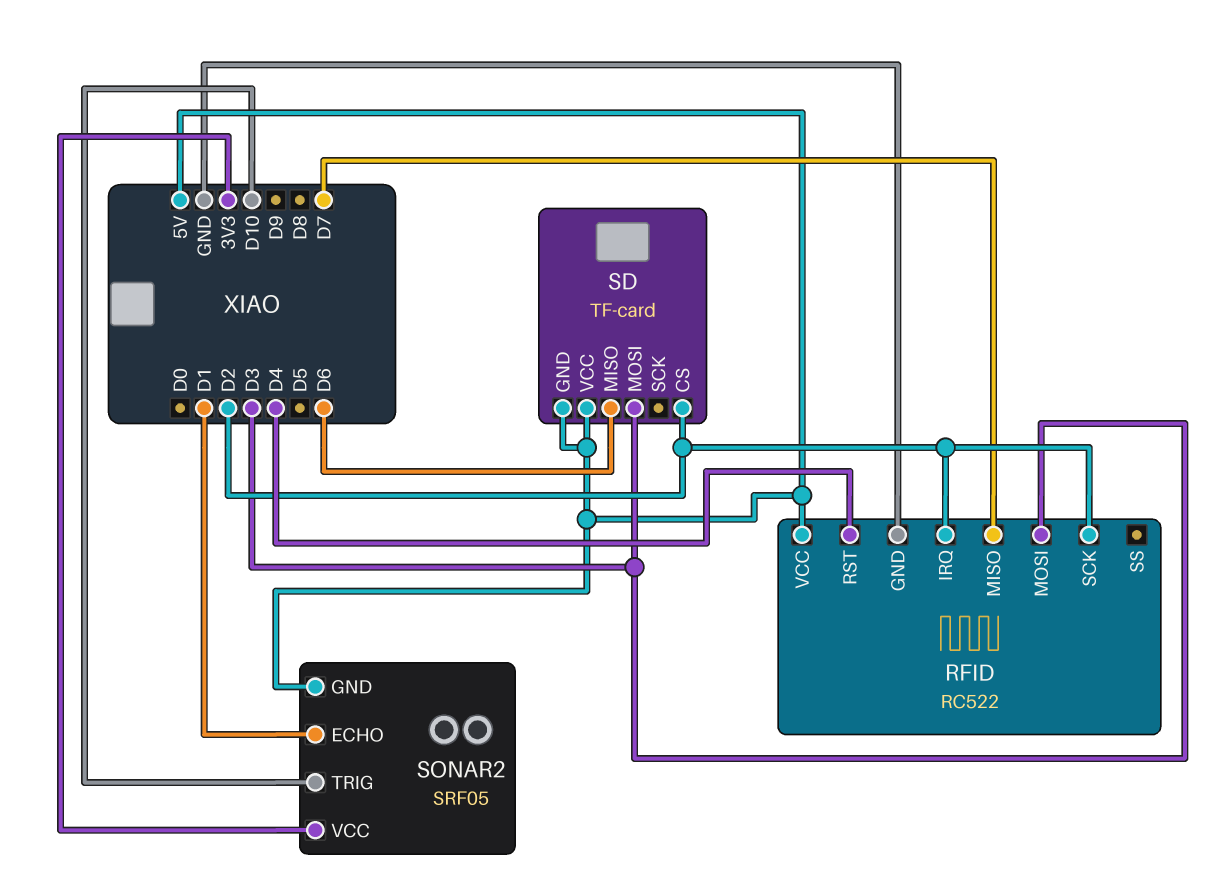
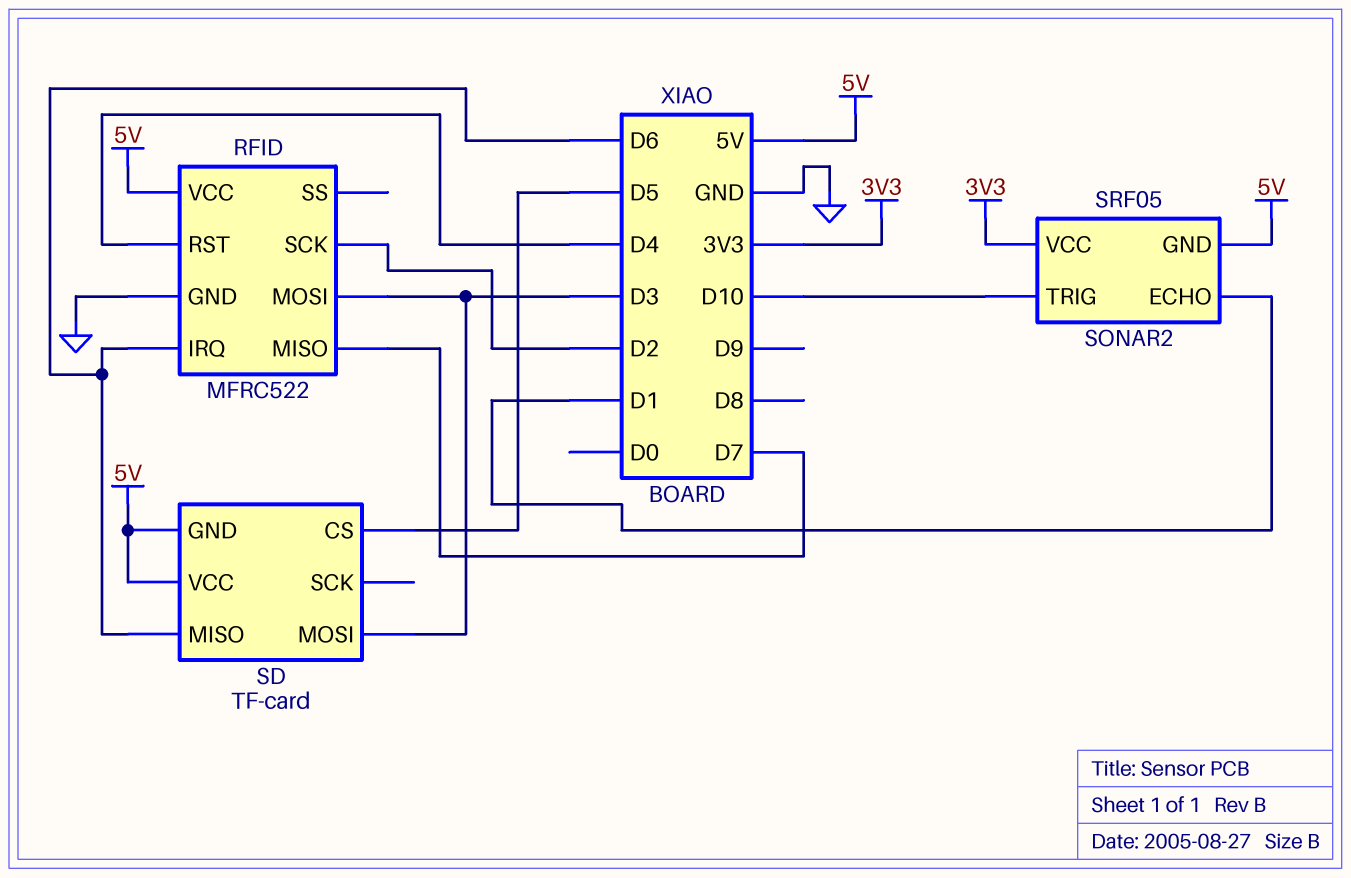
RFID: RC522 -> MFRC522
RFID pin IRQ: D2 -> D6
SD pin CS: D2 -> D5

